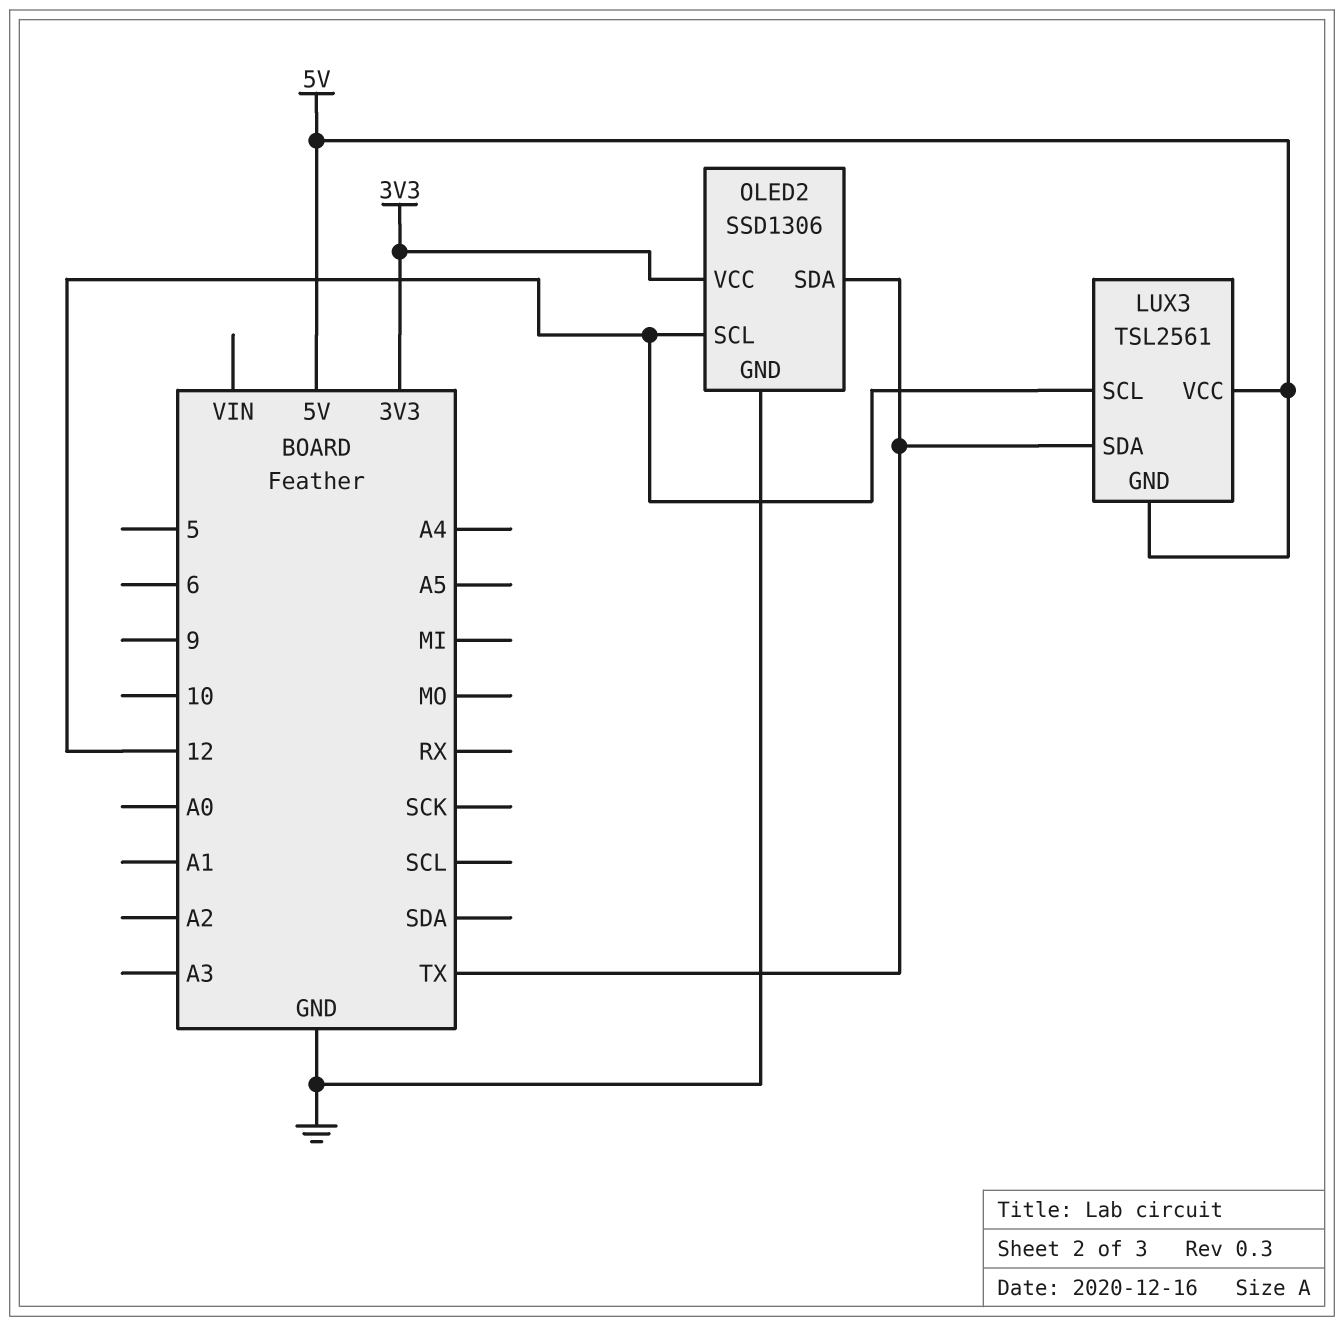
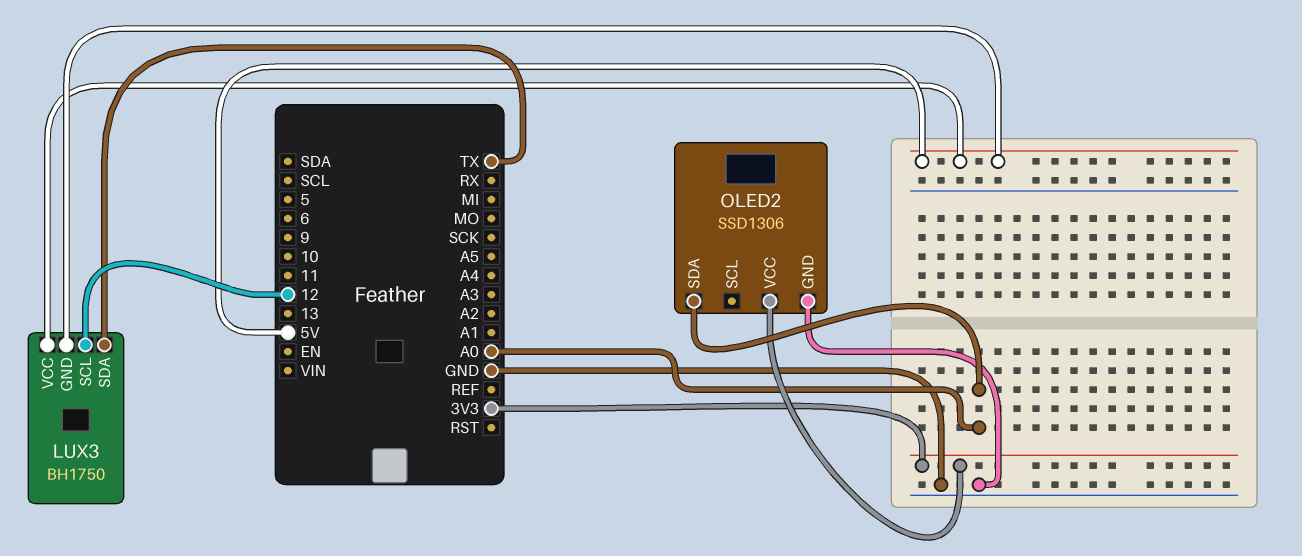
LUX3: TSL2561 -> BH1750
OLED2 pin SCL: 12 -> none
OLED2 pin SDA: TX -> A0

